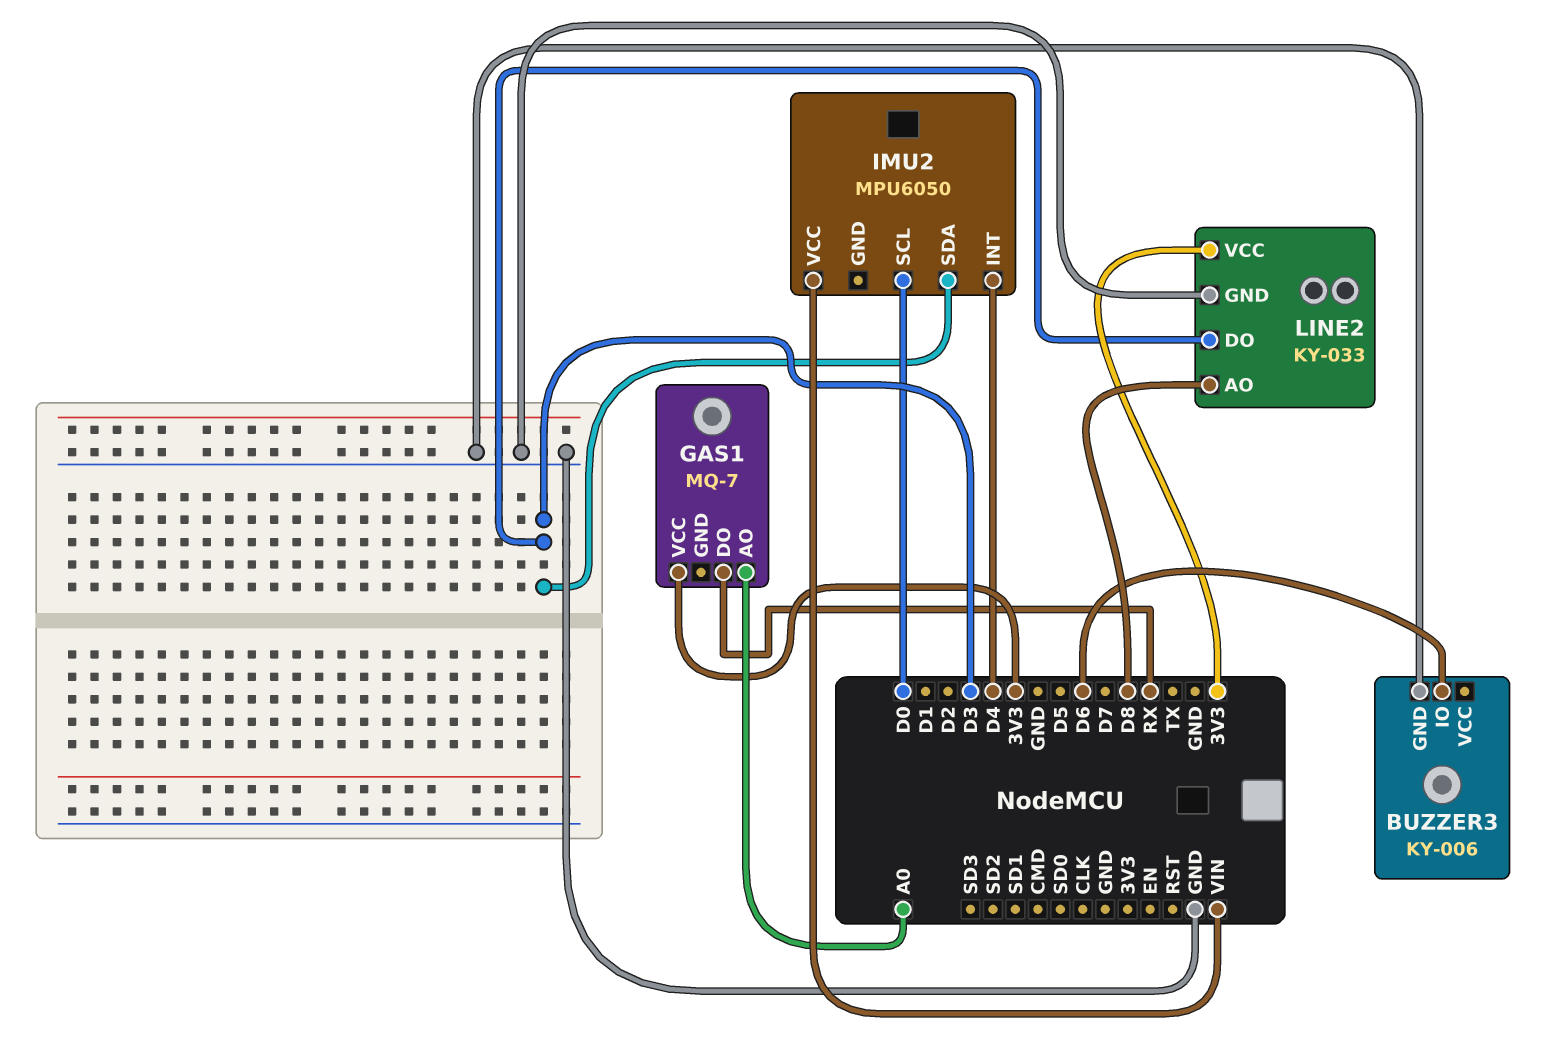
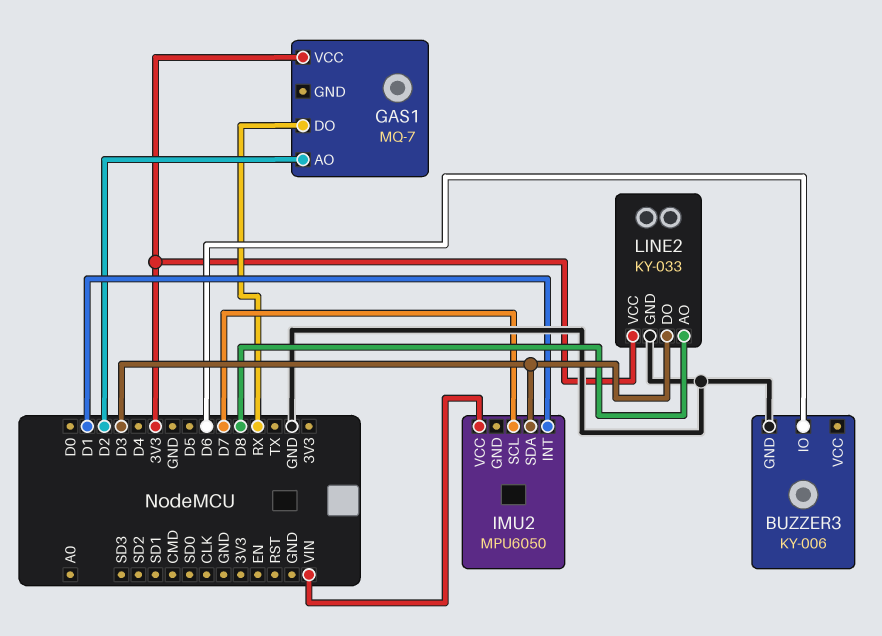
GAS1 pin AO: A0 -> D2
IMU2 pin INT: D4 -> D1
IMU2 pin SCL: D0 -> D7

